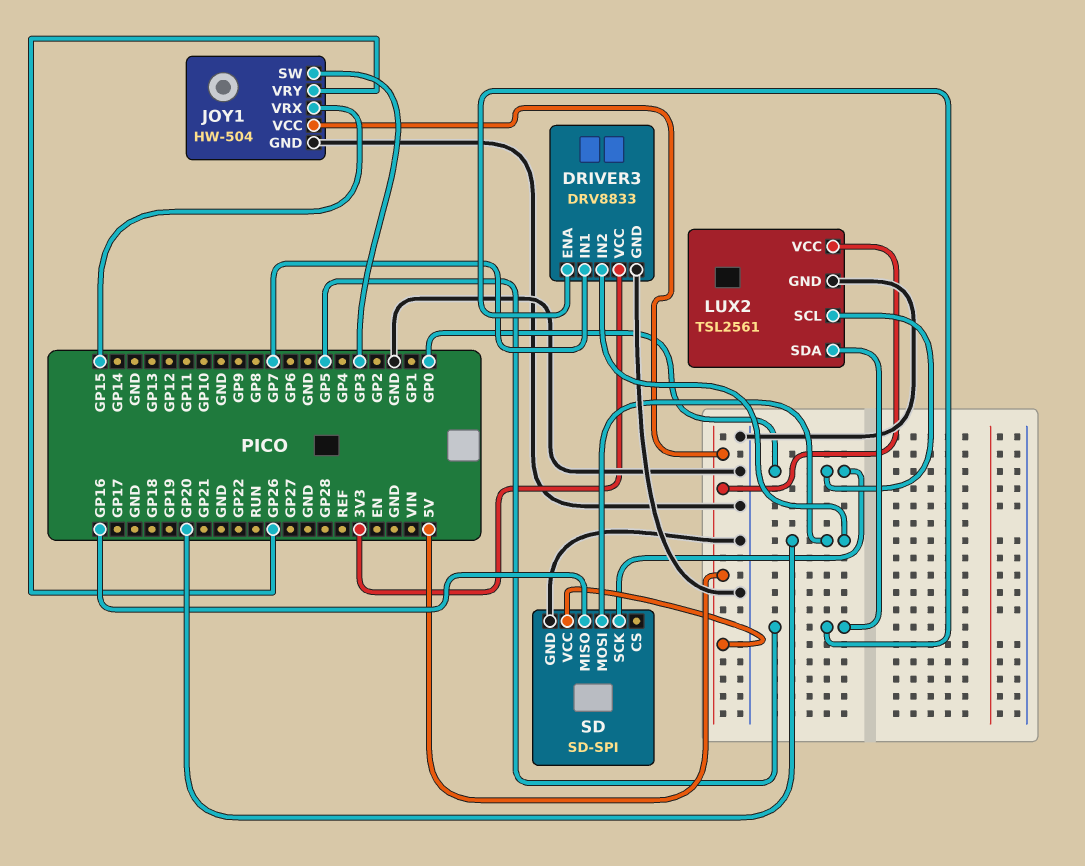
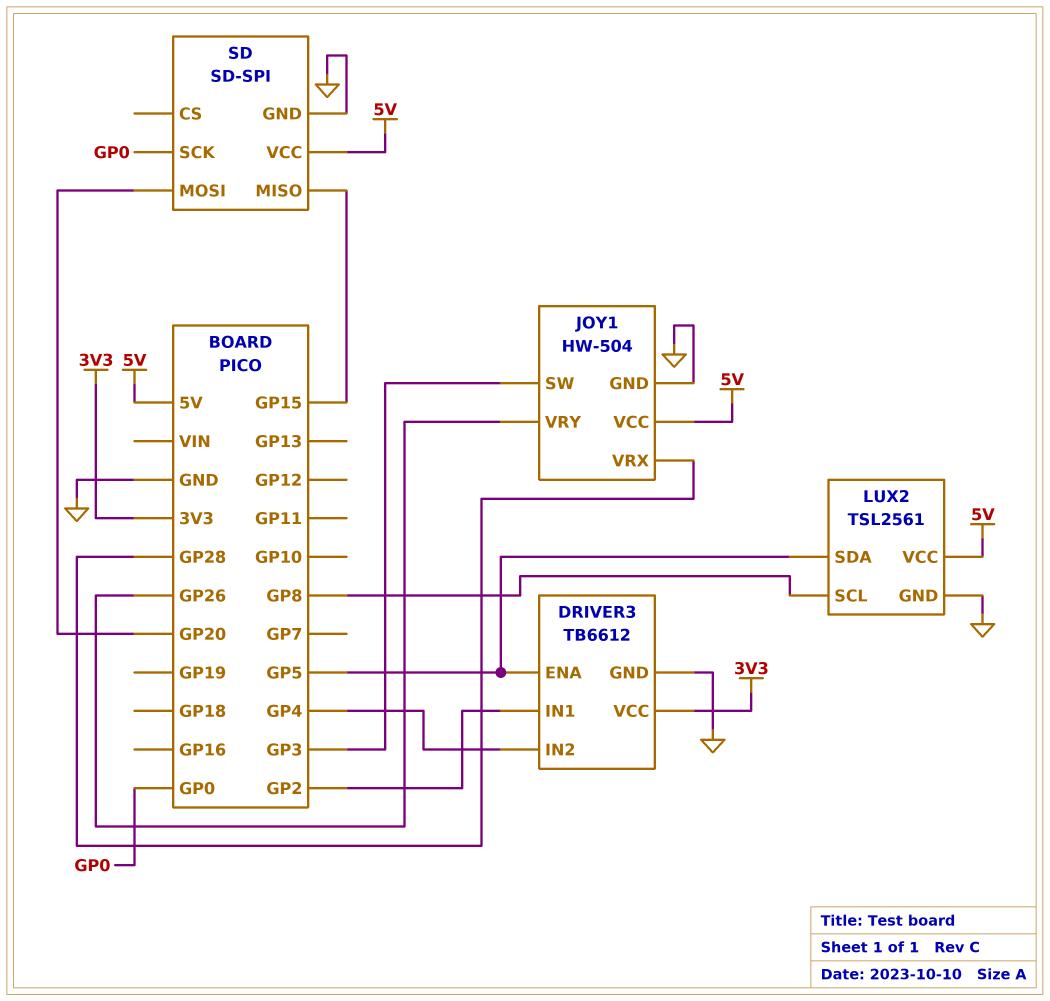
DRIVER3: DRV8833 -> TB6612
DRIVER3 pin IN1: GP7 -> GP2
DRIVER3 pin IN2: GP20 -> GP4
JOY1 pin VRX: GP15 -> GP28
LUX2 pin SCL: GP0 -> GP8
SD pin MISO: GP16 -> GP15

